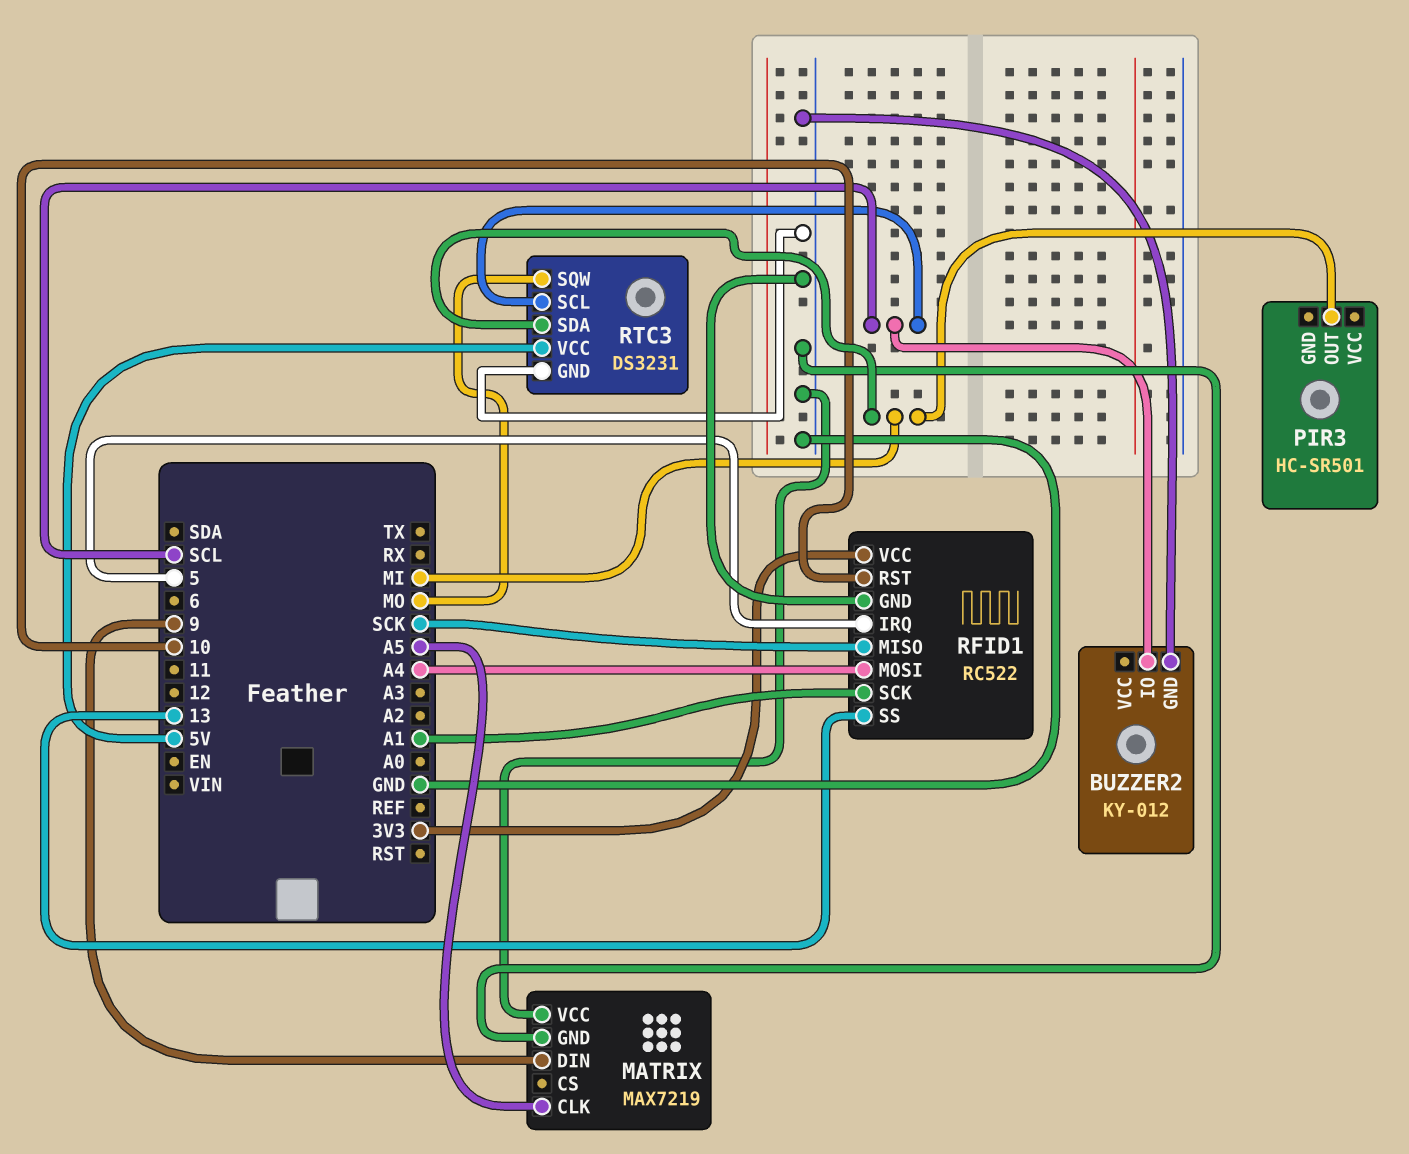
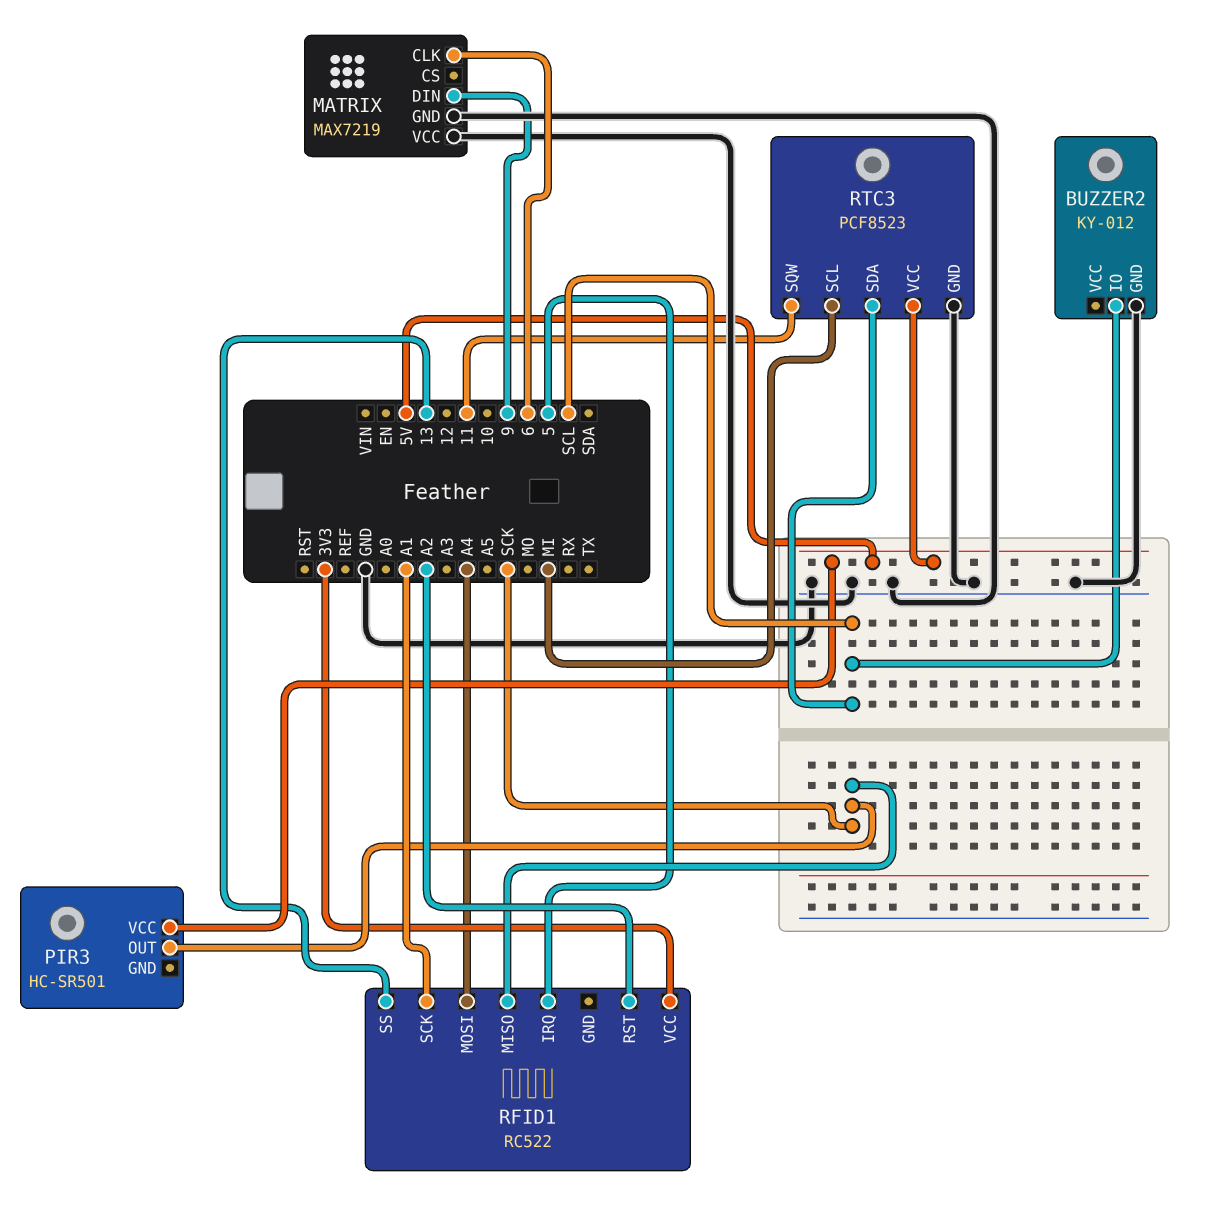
MATRIX pin CLK: A5 -> 6
PIR3 pin OUT: MI -> SCK
PIR3 pin VCC: none -> 5V
RFID1 pin GND: GND -> none
RFID1 pin RST: 10 -> A2
RTC3: DS3231 -> PCF8523
RTC3 pin SCL: SCL -> MI
RTC3 pin SDA: MI -> SCL
RTC3 pin SQW: MO -> 11

